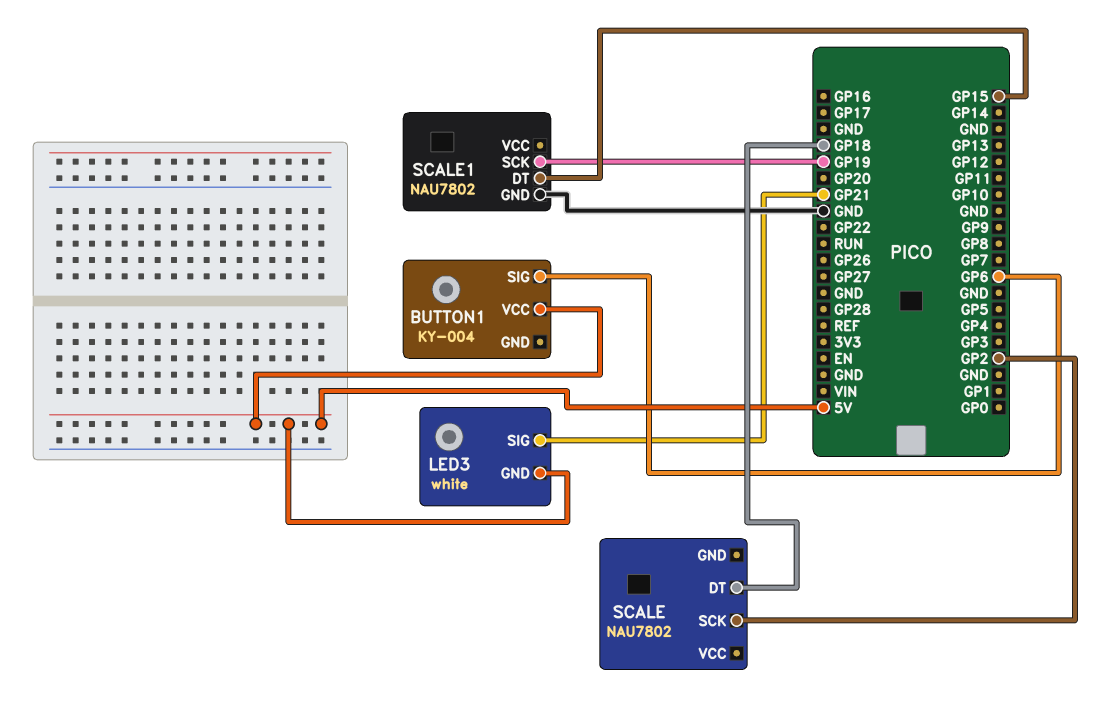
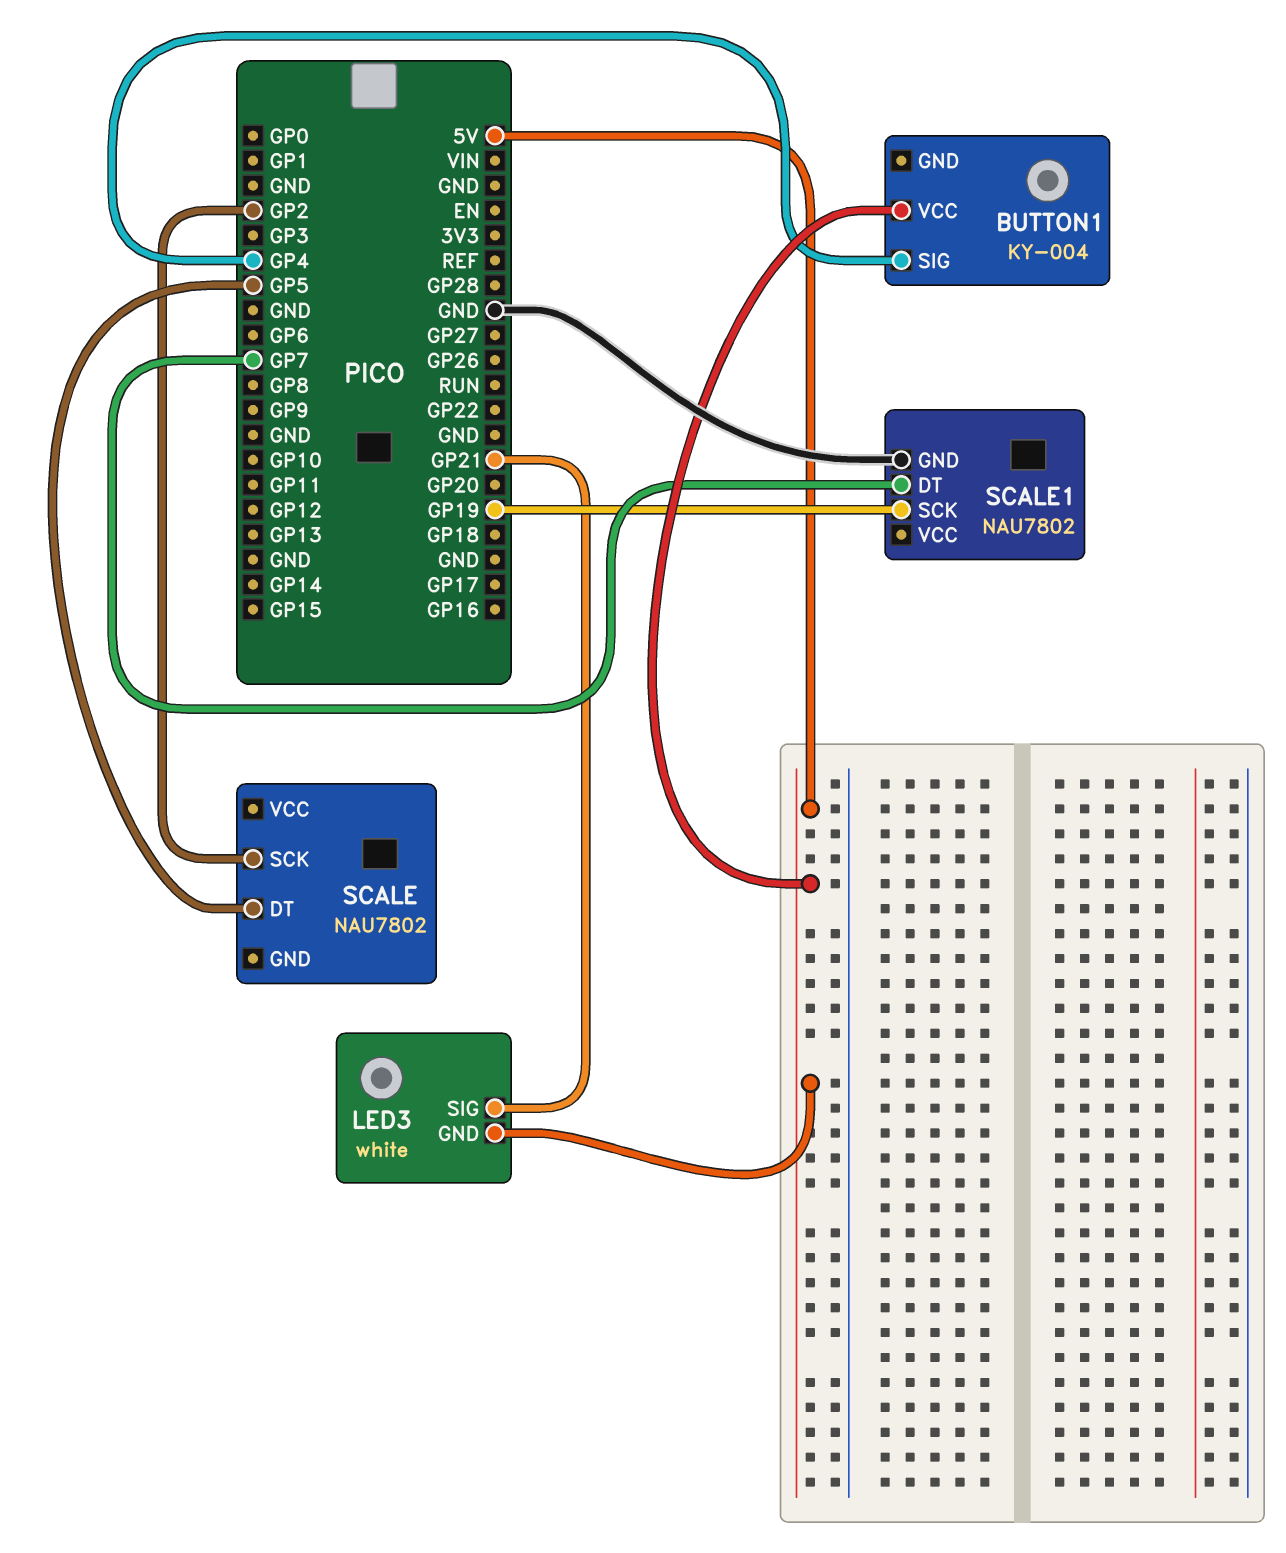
BUTTON1 pin SIG: GP6 -> GP4
SCALE pin DT: GP18 -> GP5
SCALE1 pin DT: GP15 -> GP7

